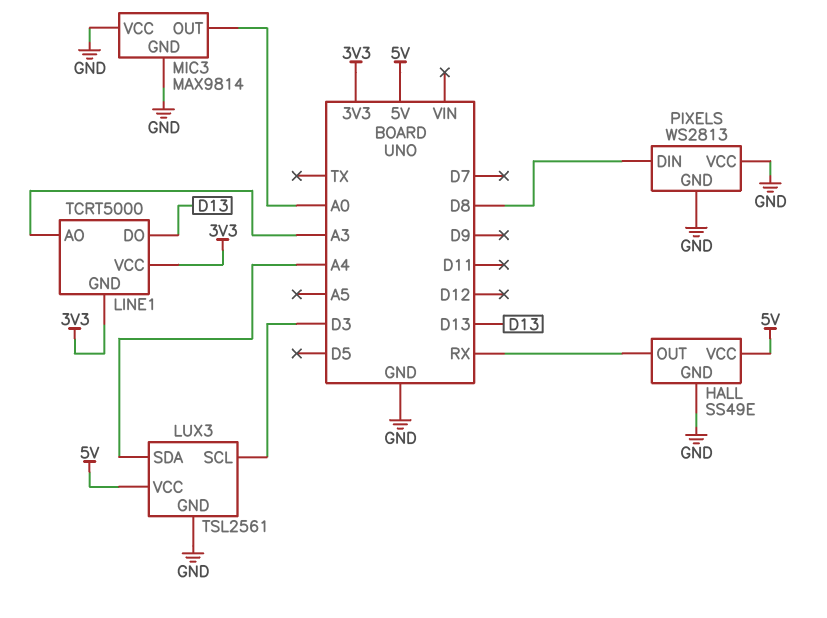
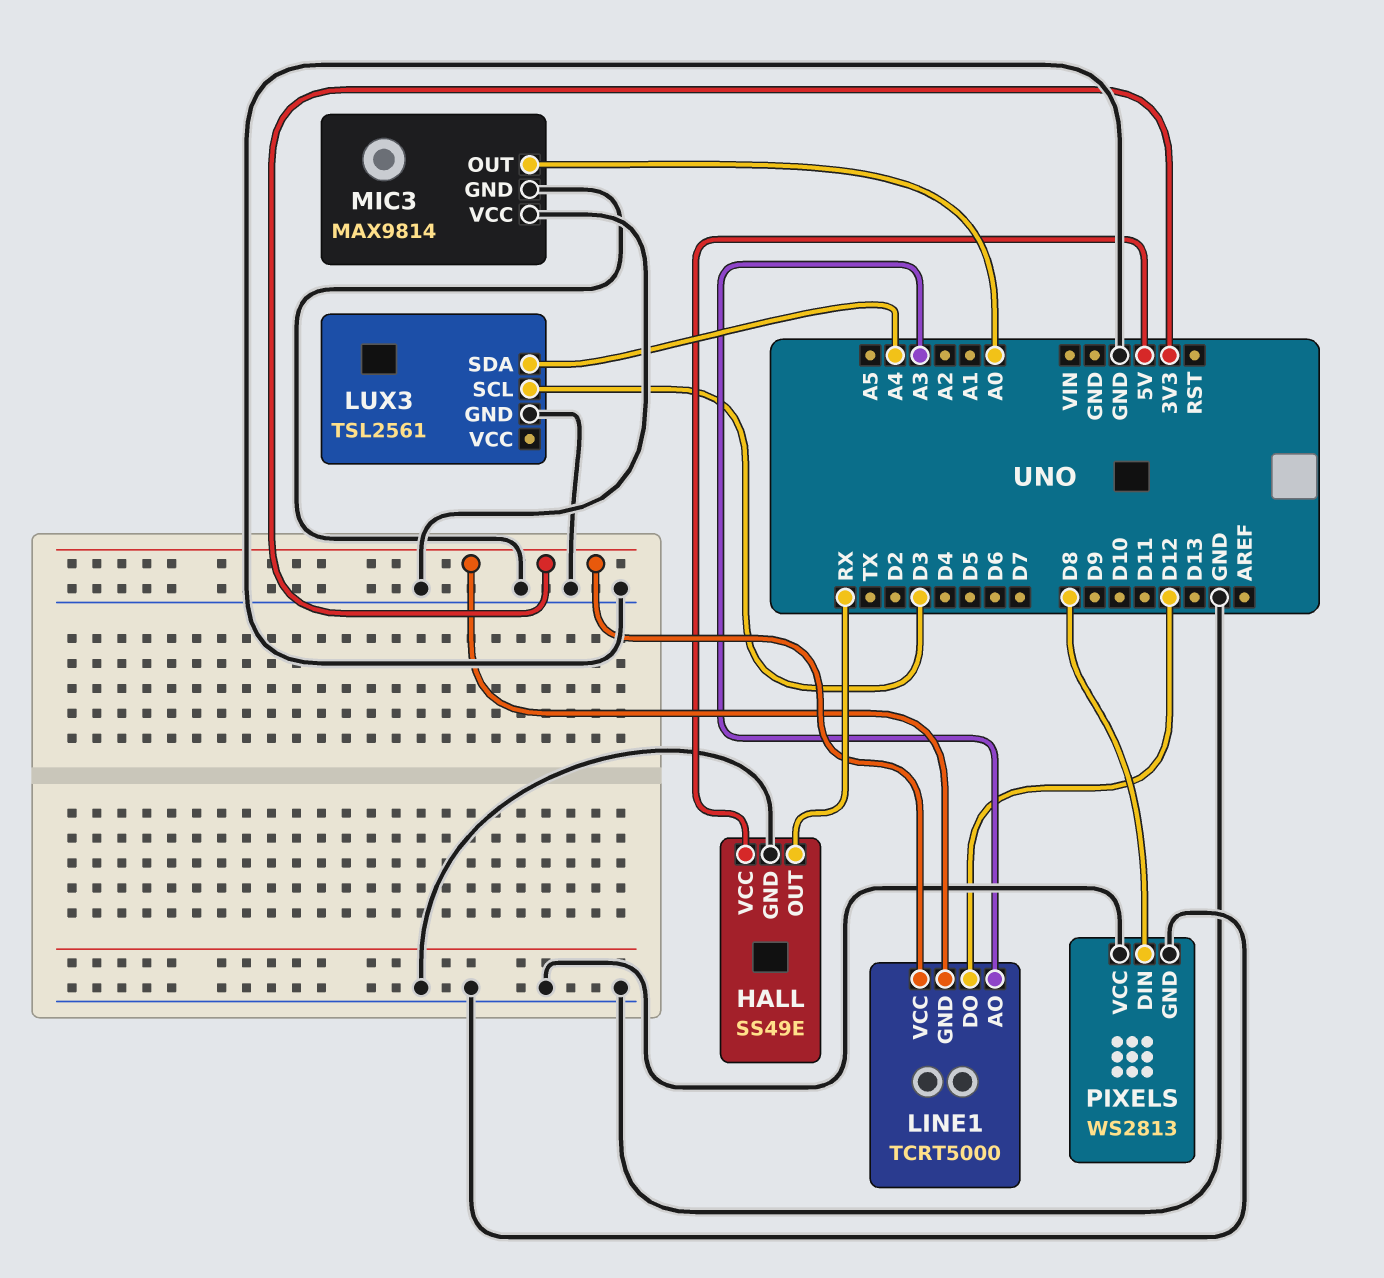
LINE1 pin DO: D13 -> D12
LUX3 pin VCC: 5V -> none

